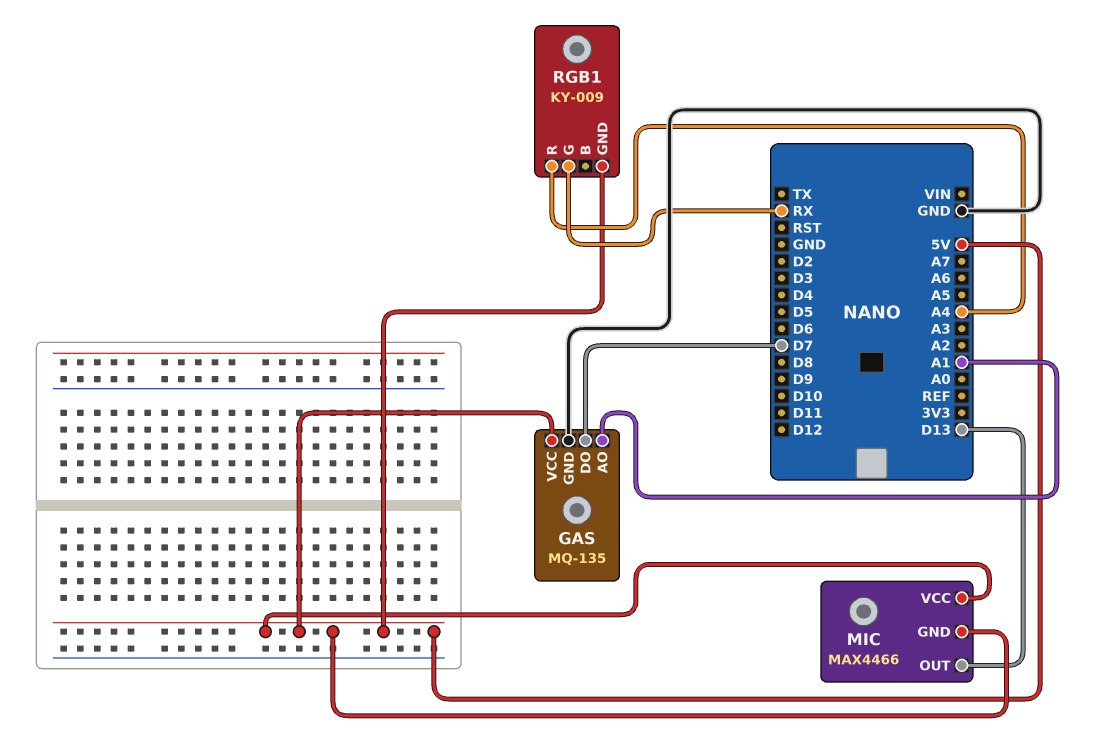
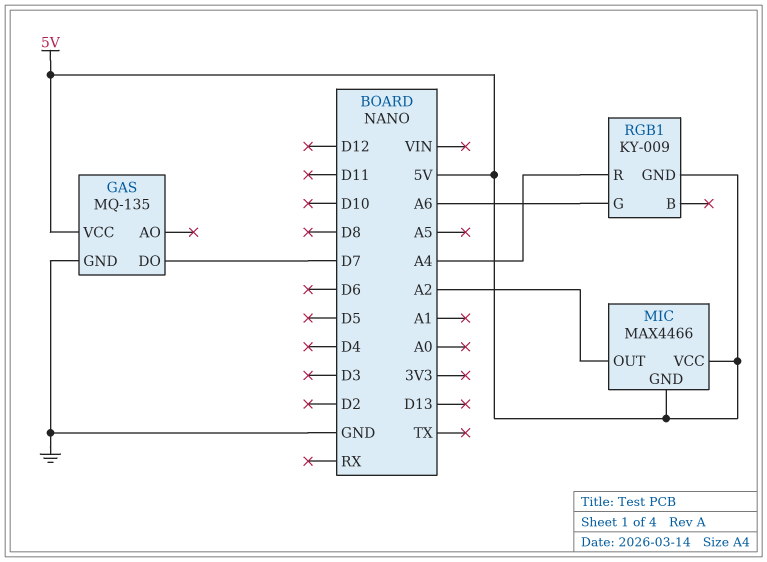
GAS pin AO: A1 -> none
MIC pin OUT: D13 -> A2
RGB1 pin G: RX -> A6

